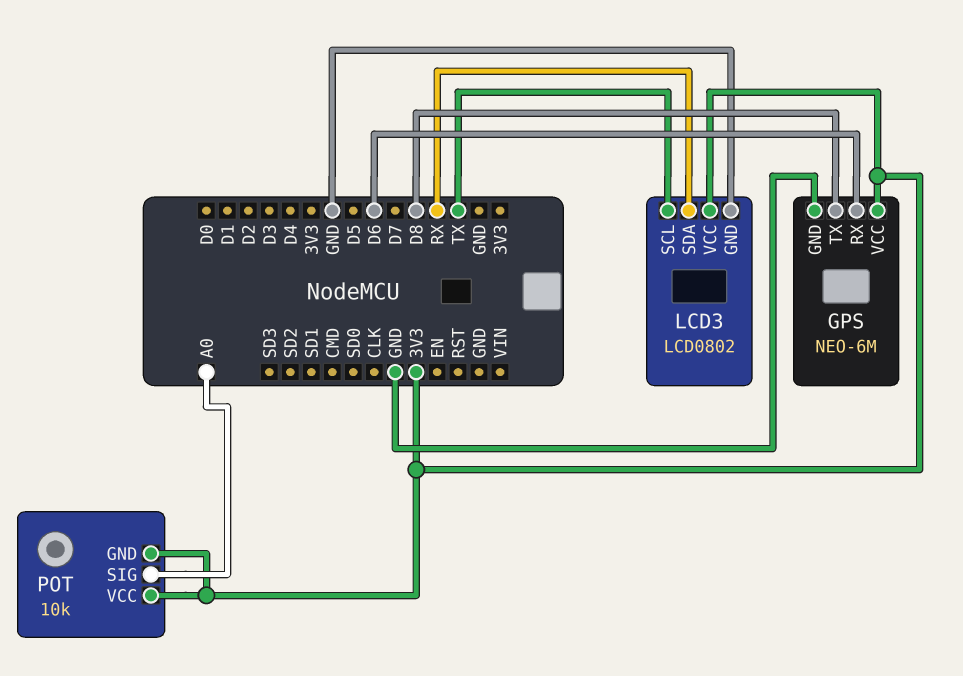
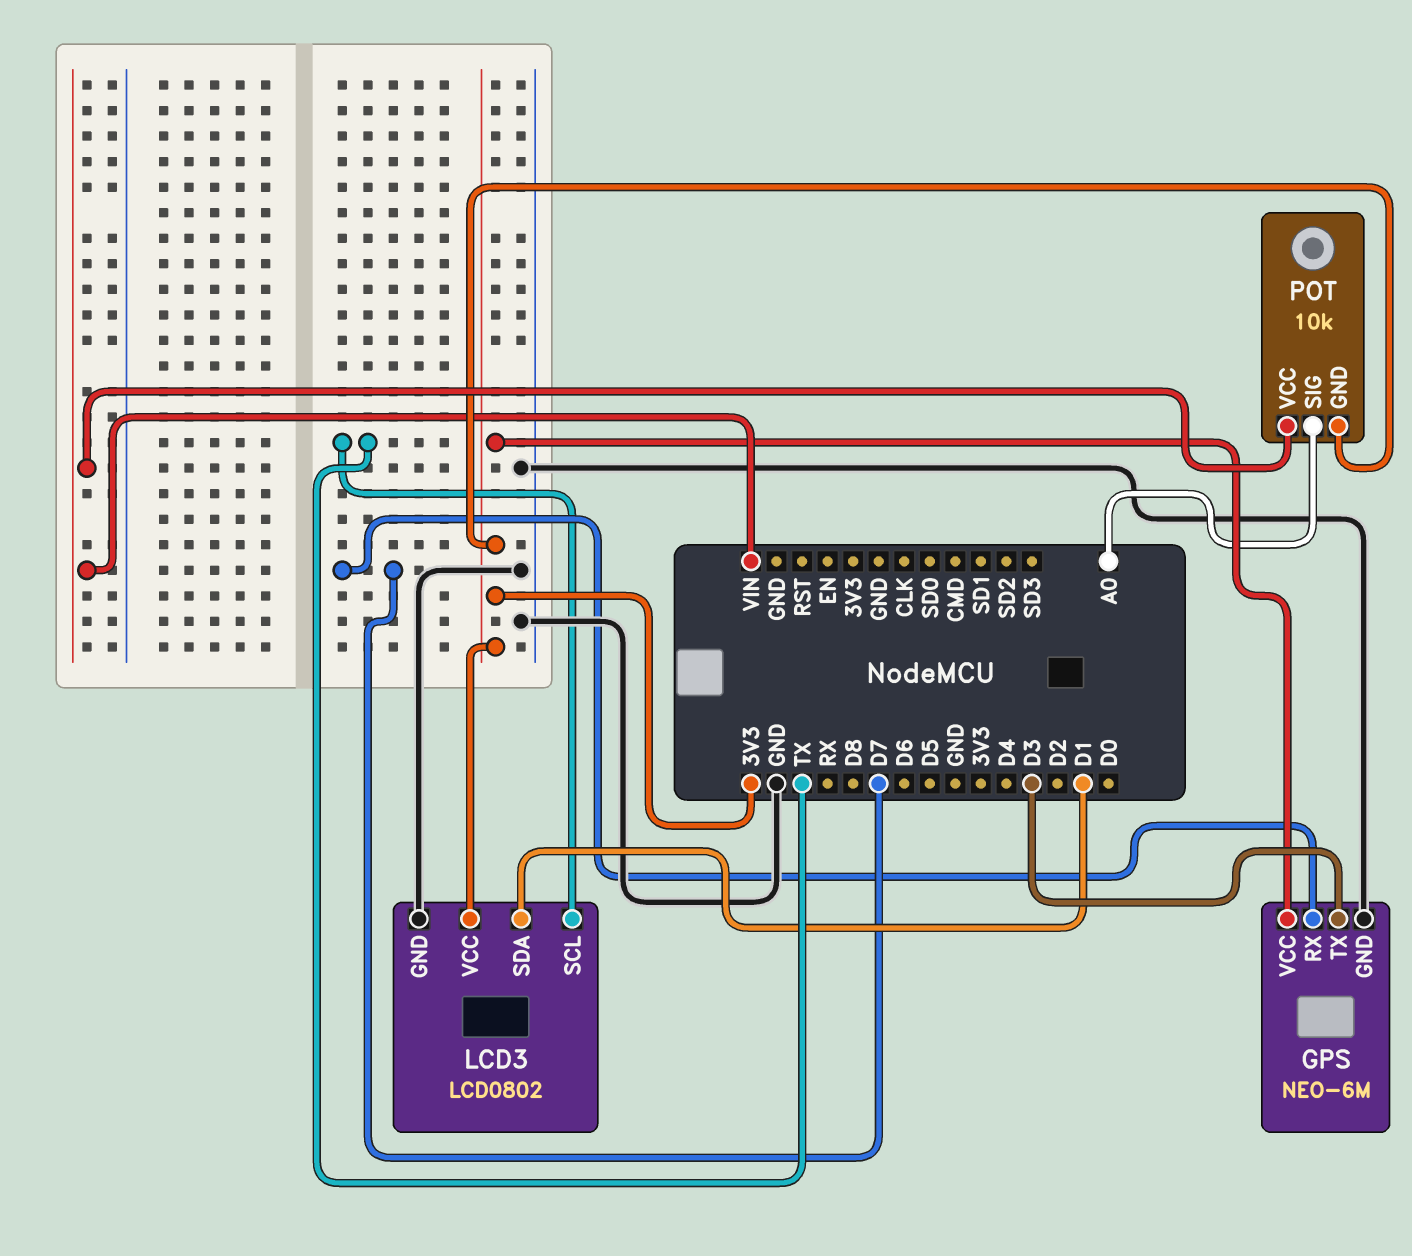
GPS pin RX: D6 -> D7
GPS pin TX: D8 -> D3
LCD3 pin SDA: RX -> D1
POT pin VCC: 3V3 -> VIN

